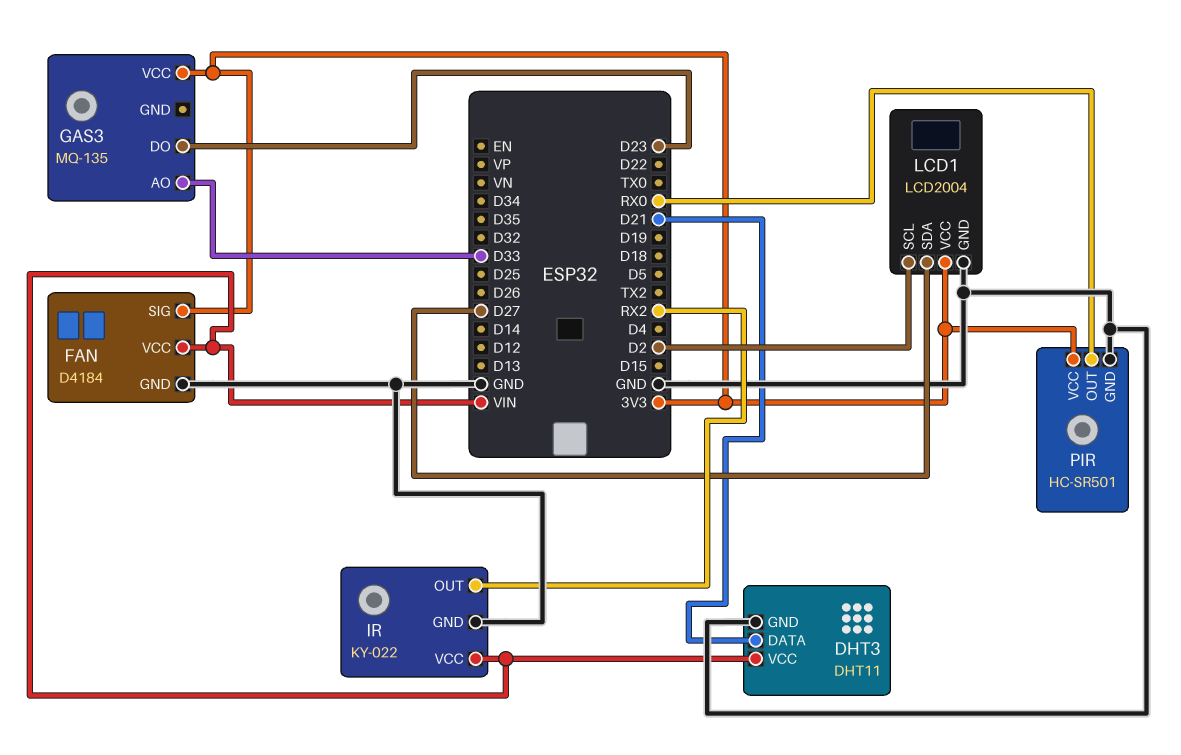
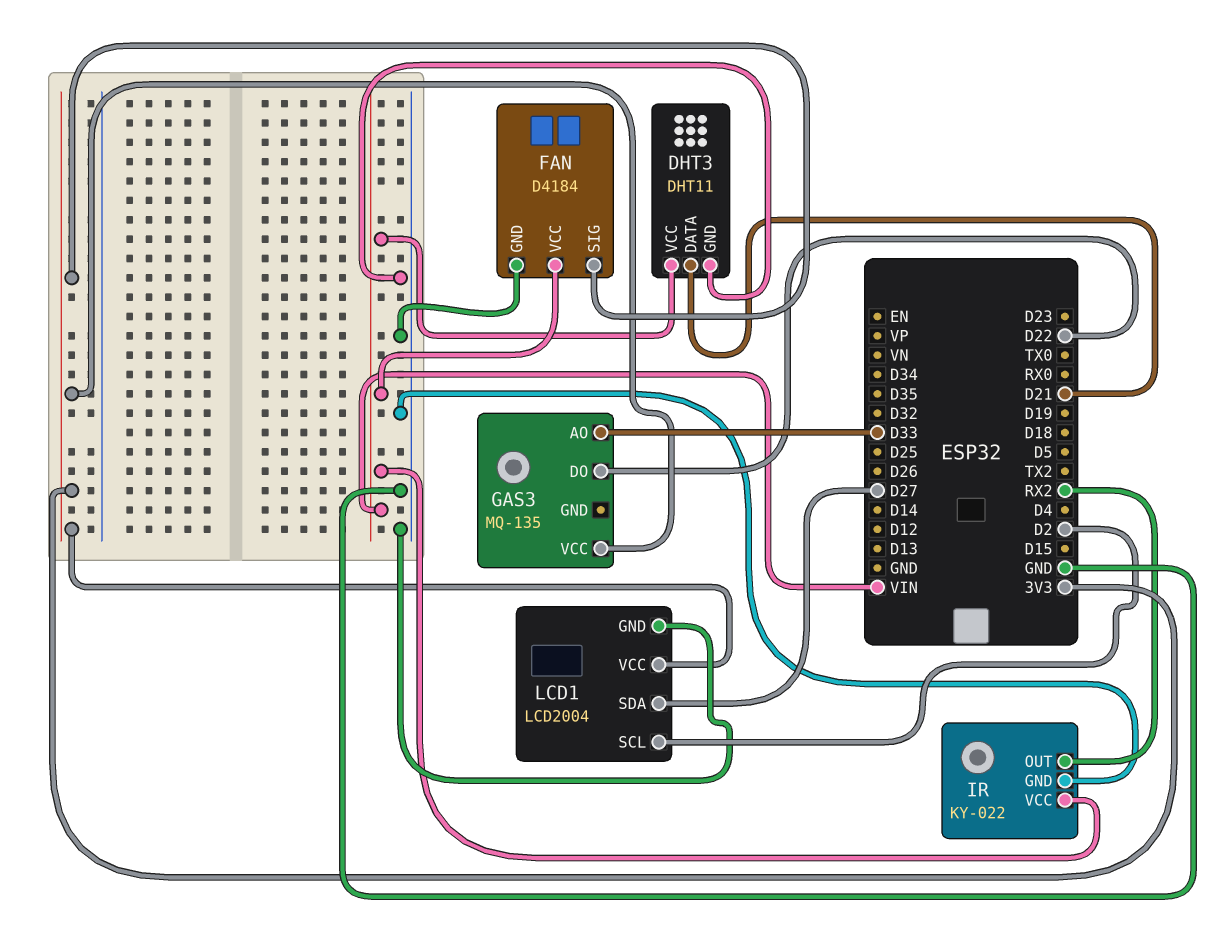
GAS3 pin DO: D23 -> D22
PIR: HC-SR501 -> none
PIR pin GND: GND -> none
PIR pin OUT: RX0 -> none
PIR pin VCC: 3V3 -> none

